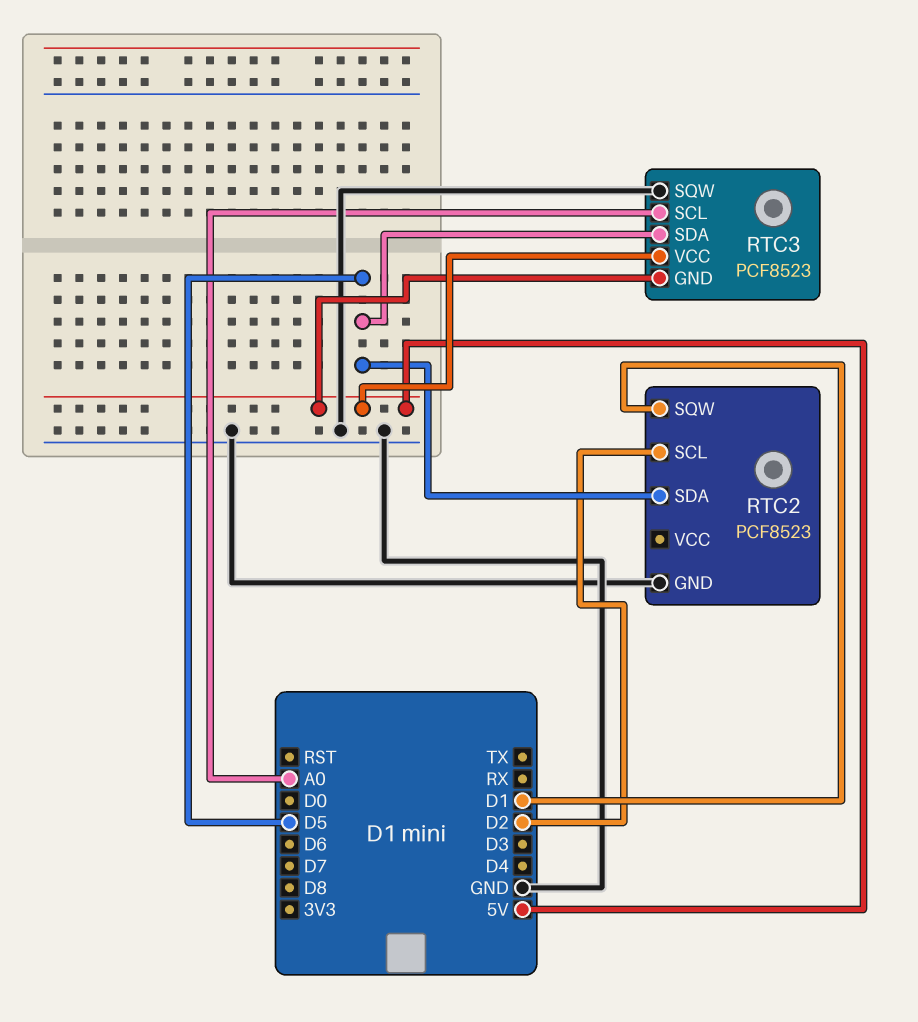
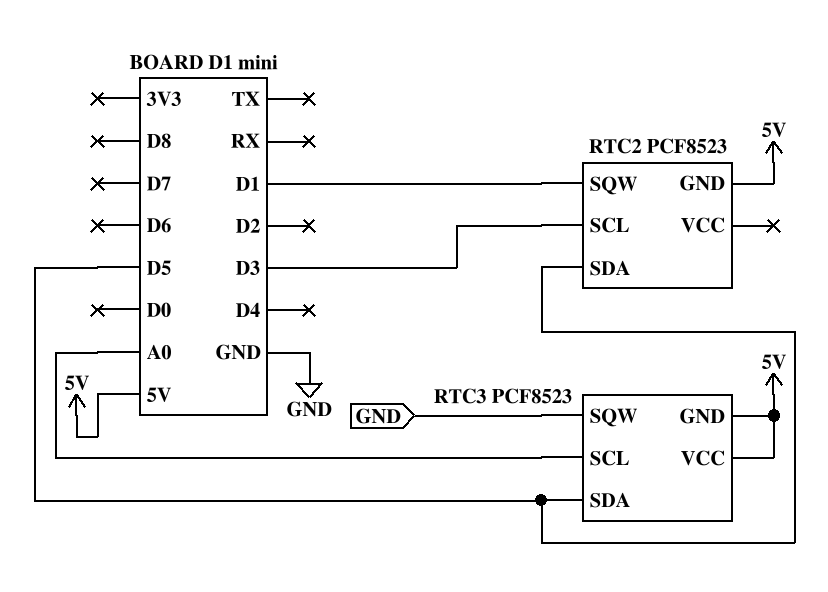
RTC2 pin GND: GND -> 5V
RTC2 pin SCL: D2 -> D3

